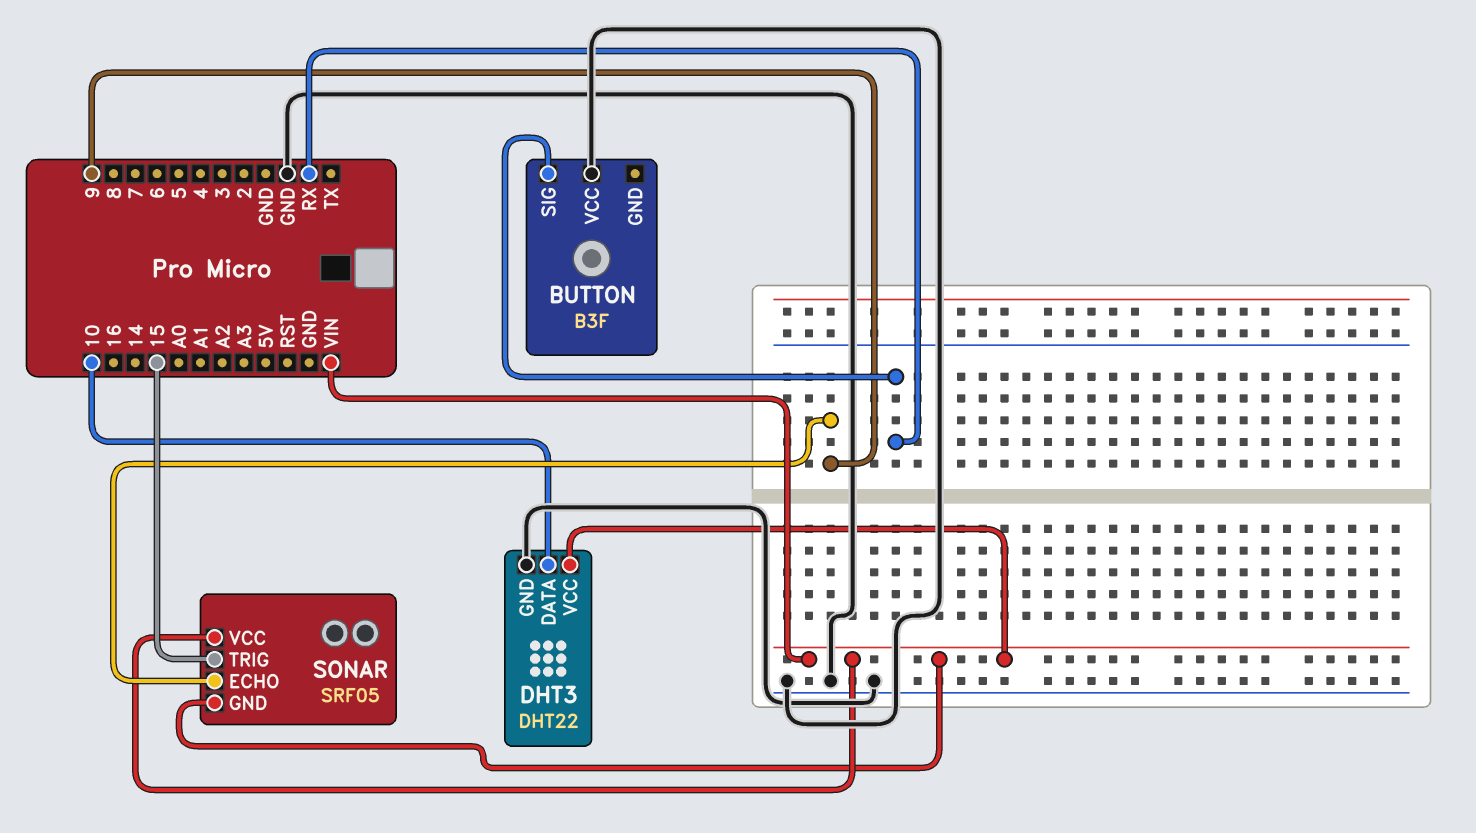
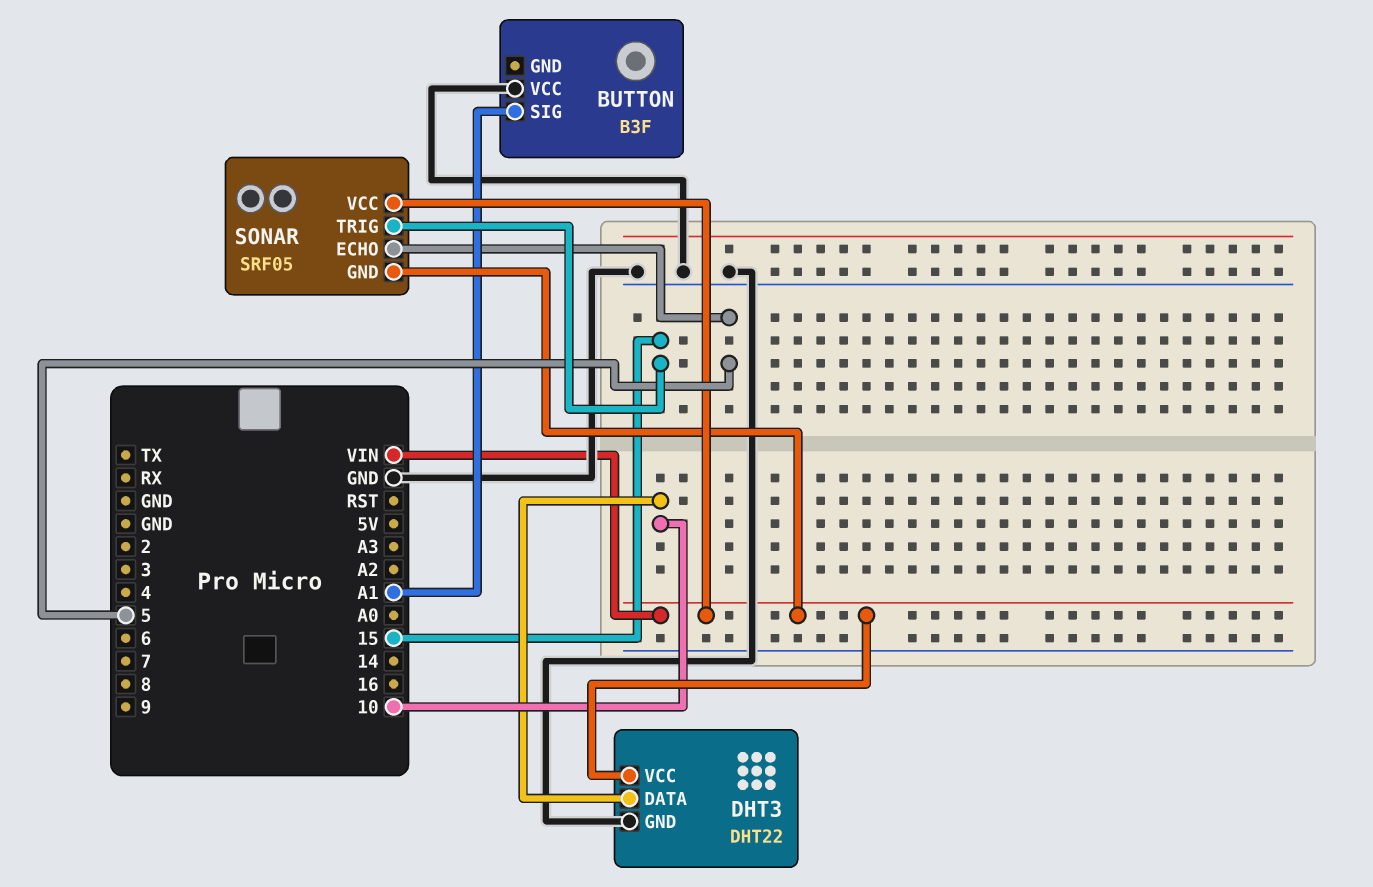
BUTTON pin SIG: RX -> A1
SONAR pin ECHO: 9 -> 5

